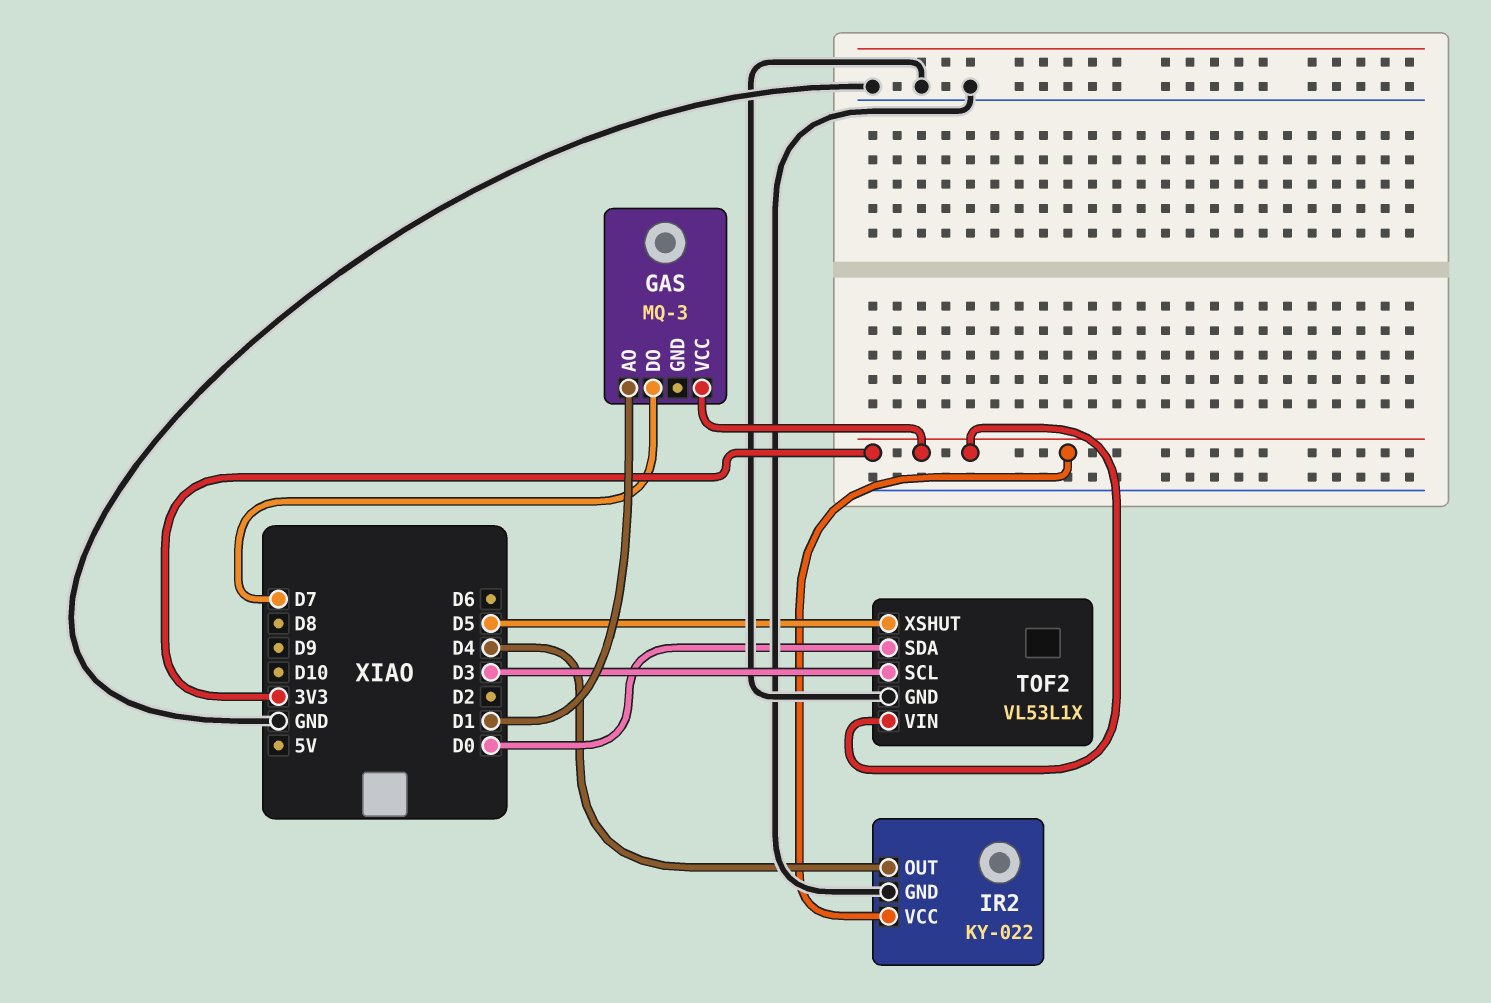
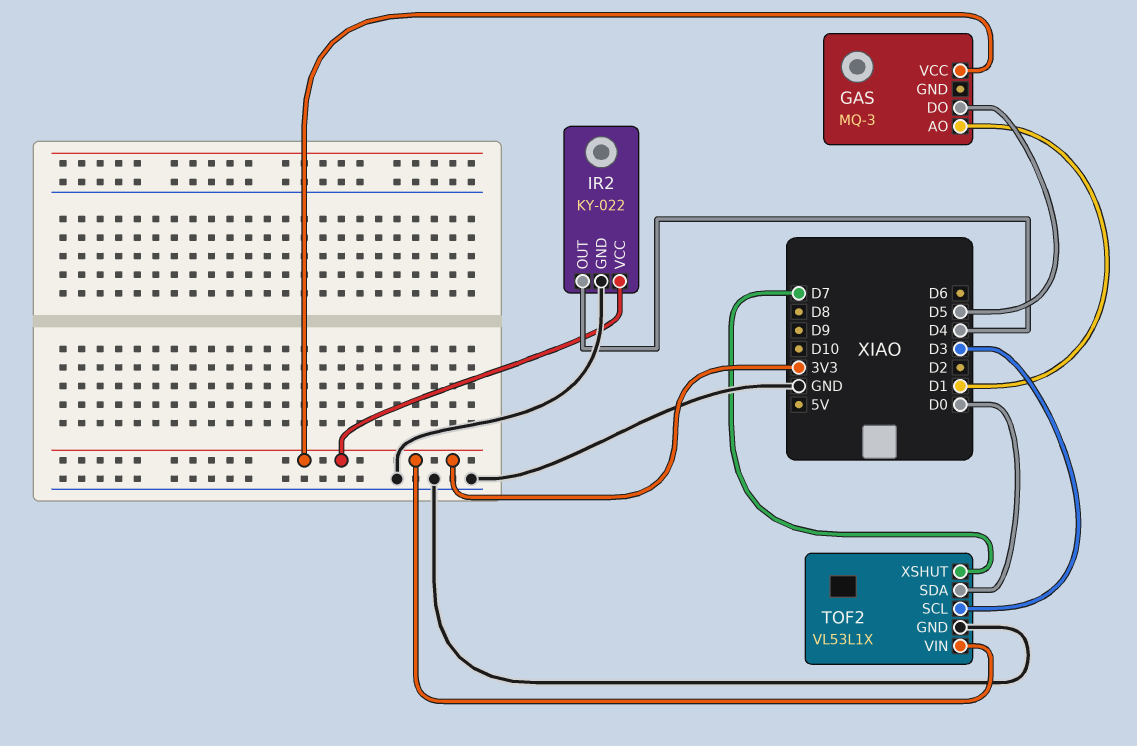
GAS pin DO: D7 -> D5
TOF2 pin XSHUT: D5 -> D7

